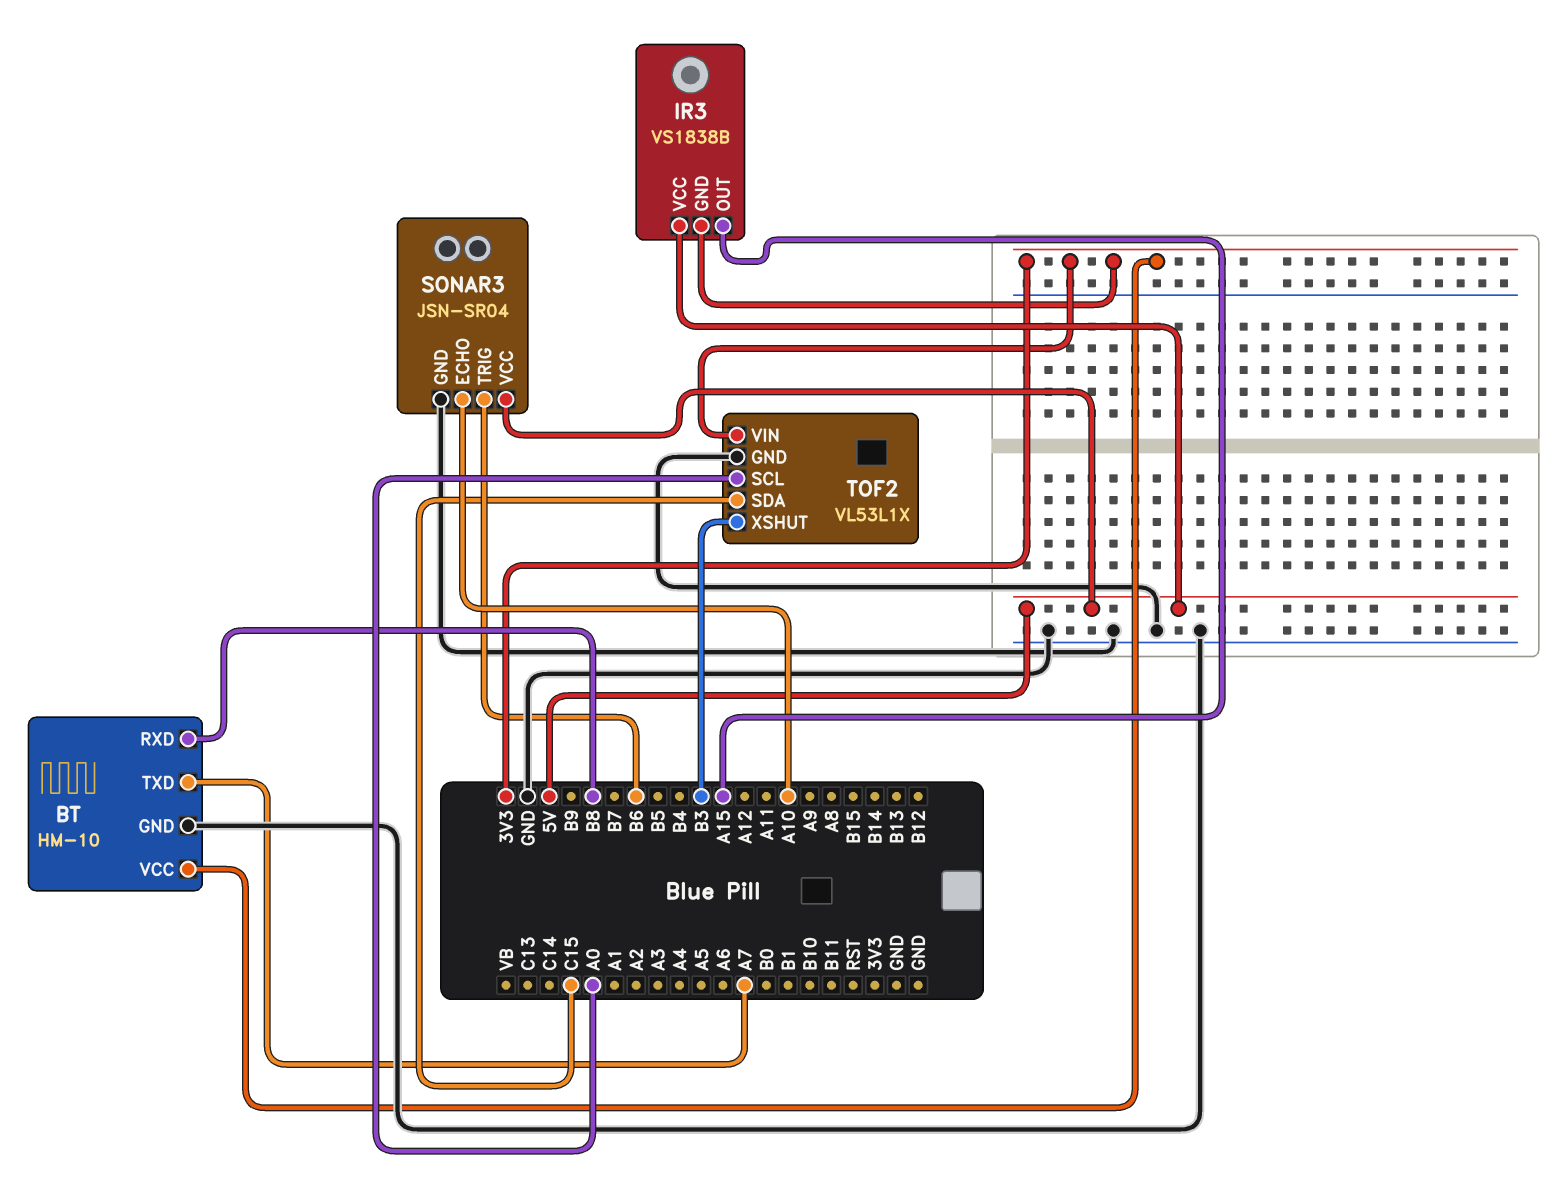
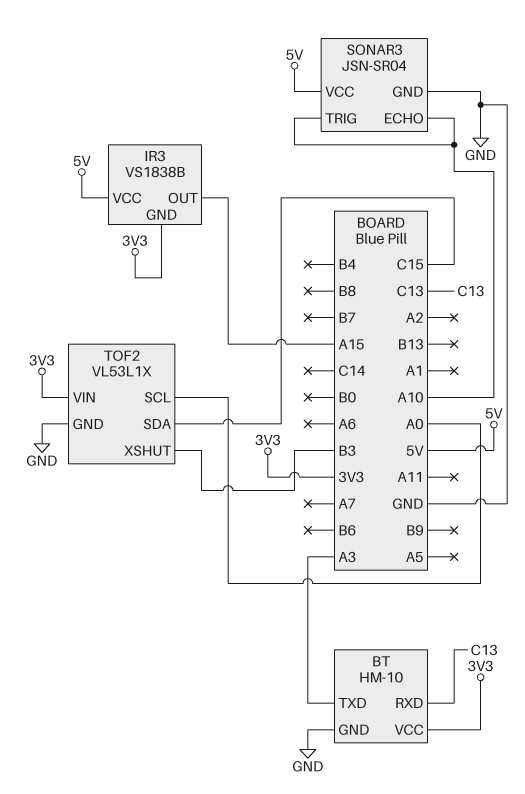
BT pin RXD: B8 -> C13
BT pin TXD: A7 -> A3
SONAR3 pin TRIG: B6 -> A10

